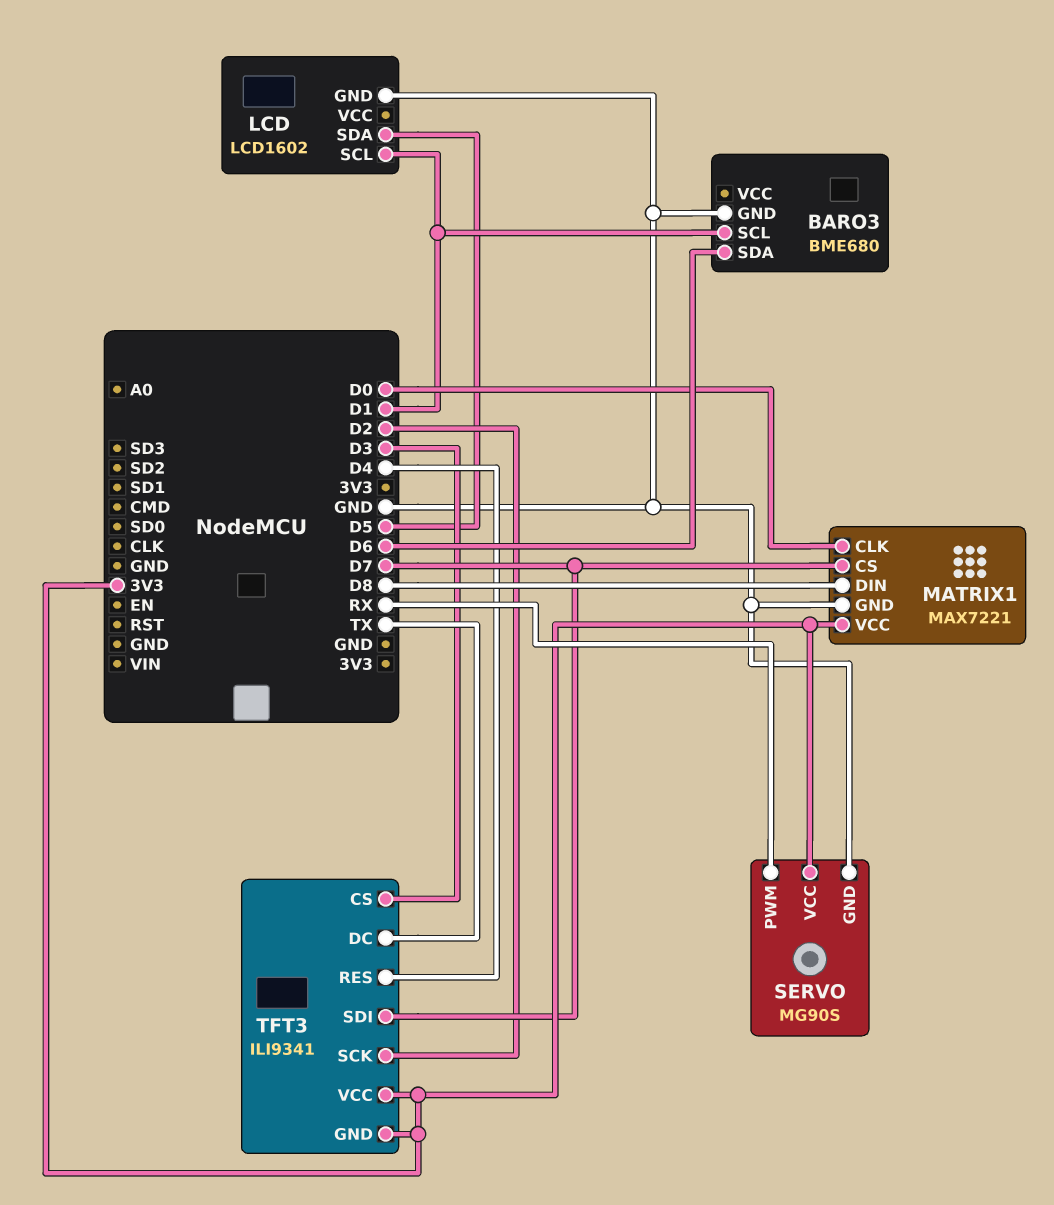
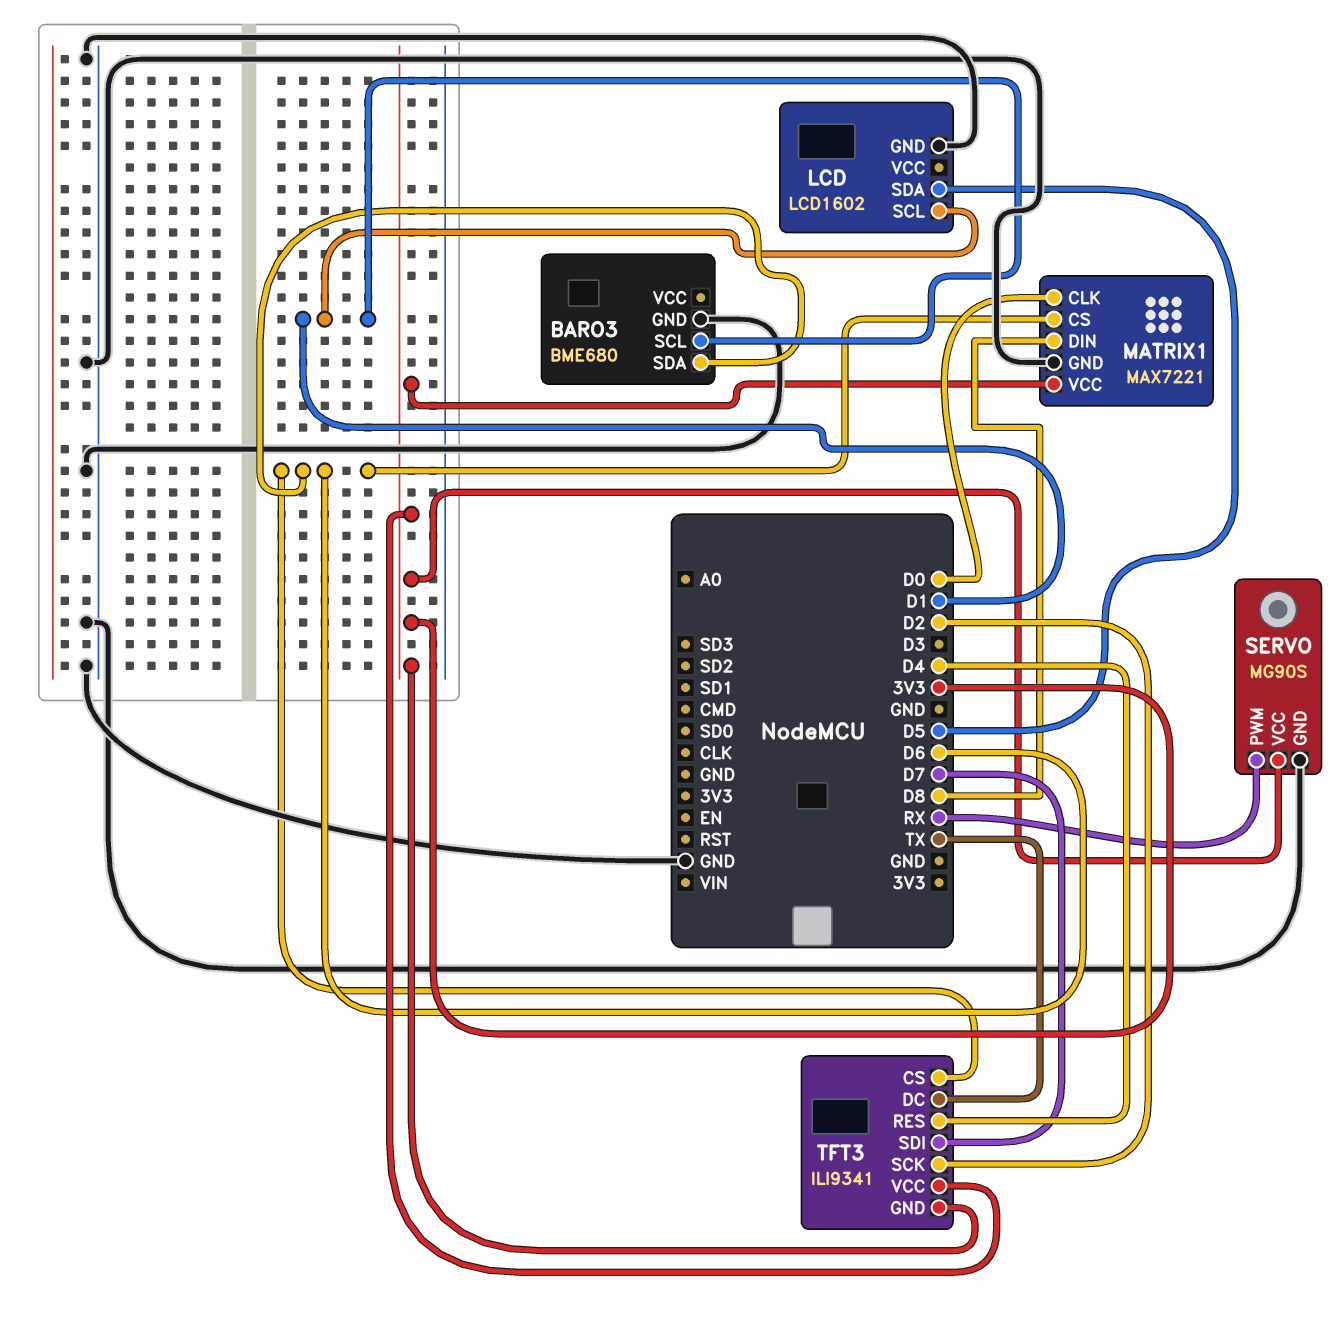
MATRIX1 pin CS: D7 -> D6
TFT3 pin CS: D3 -> D6

